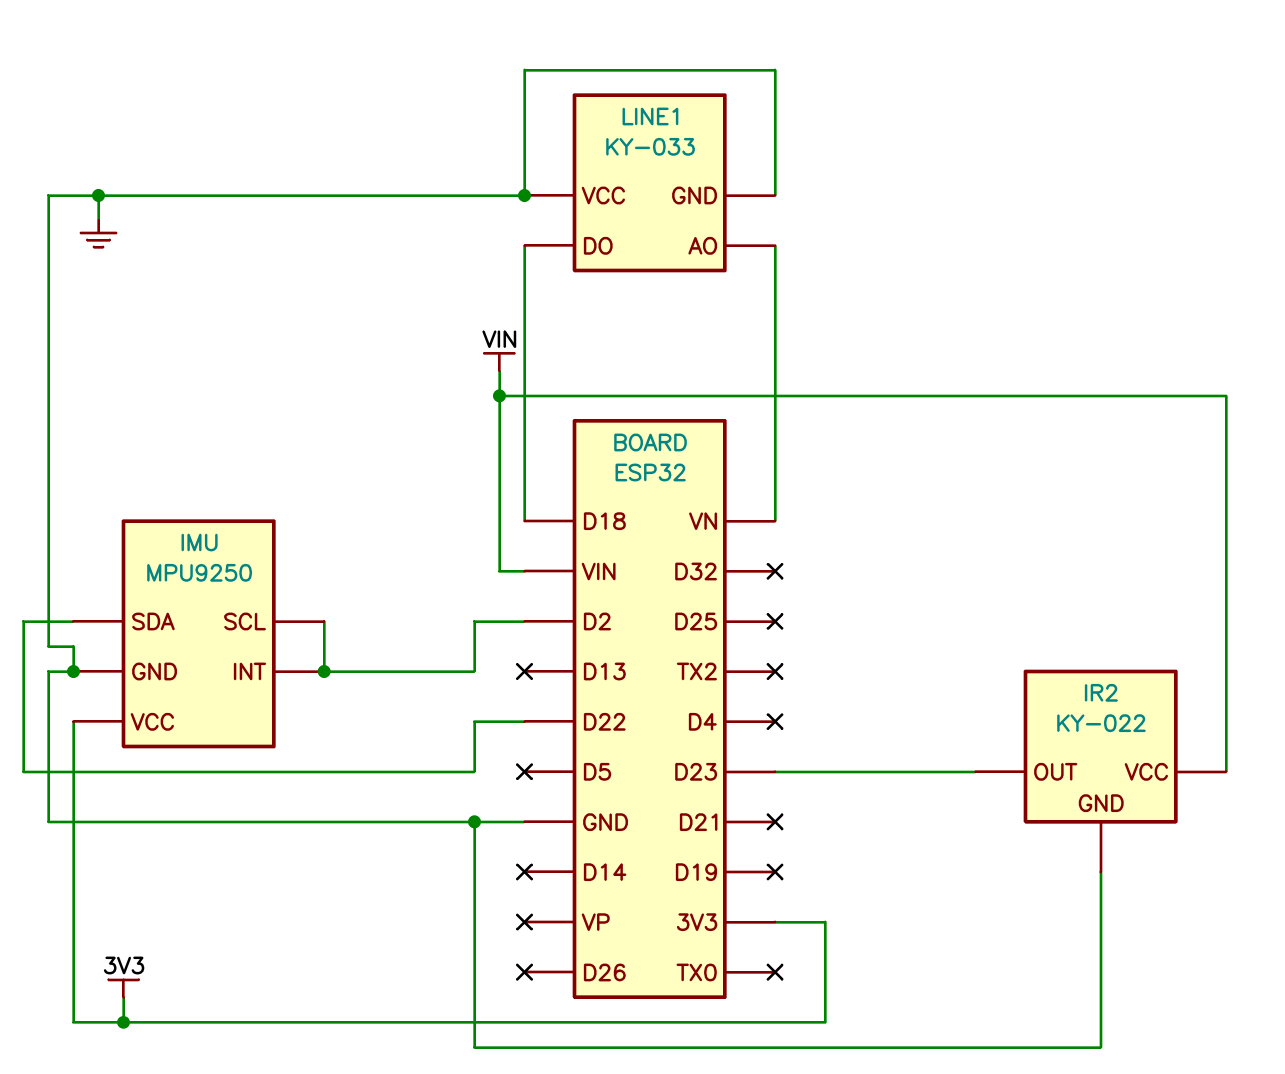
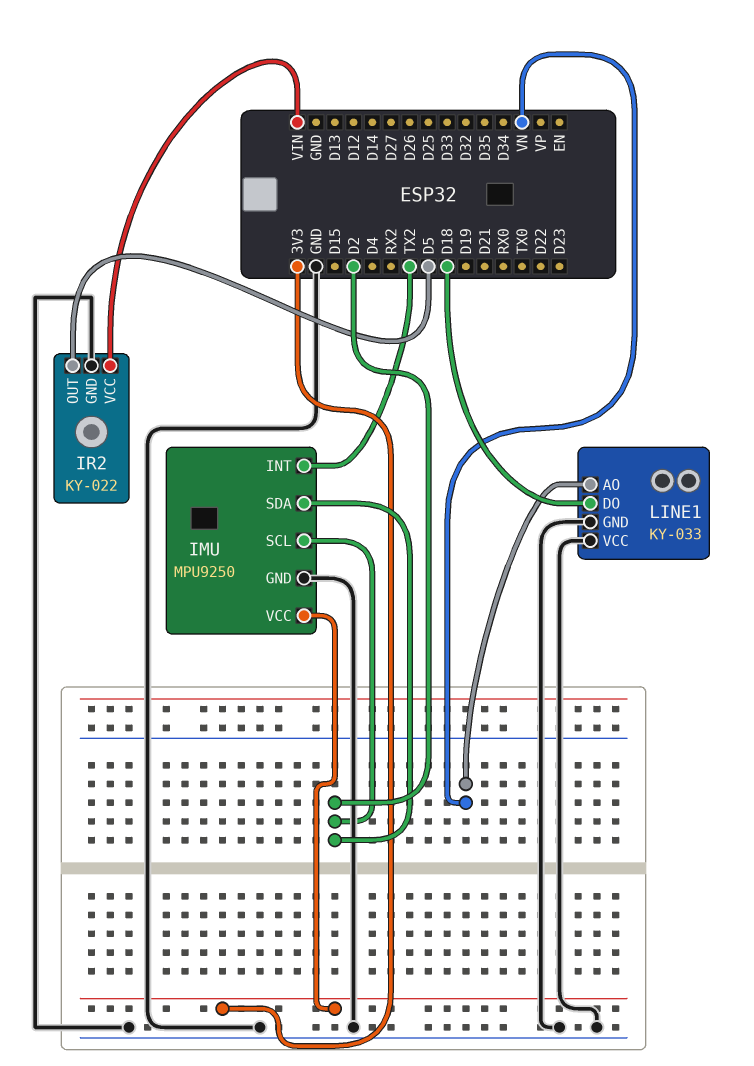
IMU pin INT: D2 -> TX2
IMU pin SDA: D22 -> D2
IR2 pin OUT: D23 -> D5

